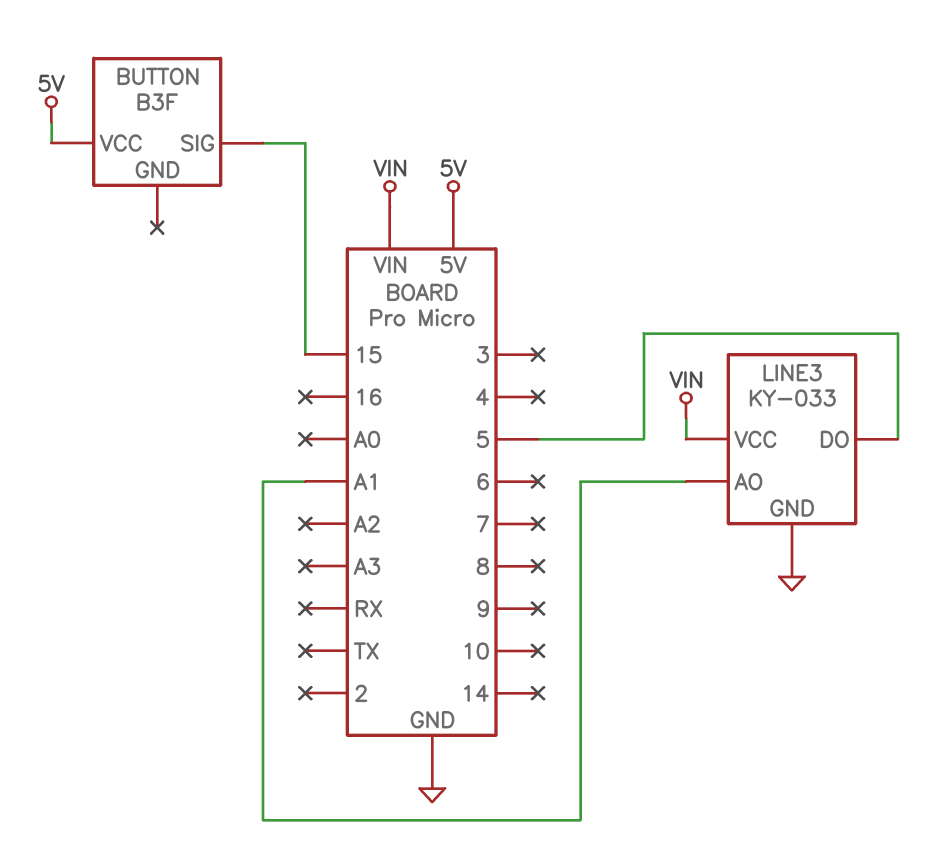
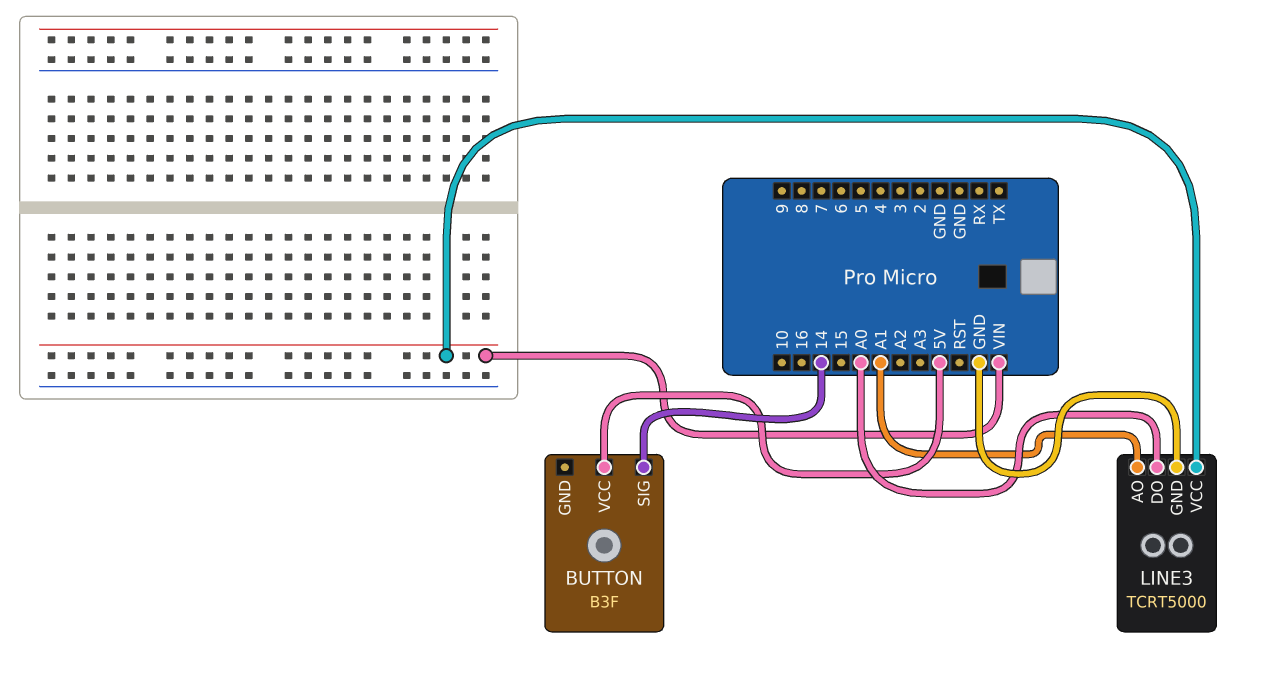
BUTTON pin SIG: 15 -> 14
LINE3: KY-033 -> TCRT5000
LINE3 pin DO: 5 -> A0

